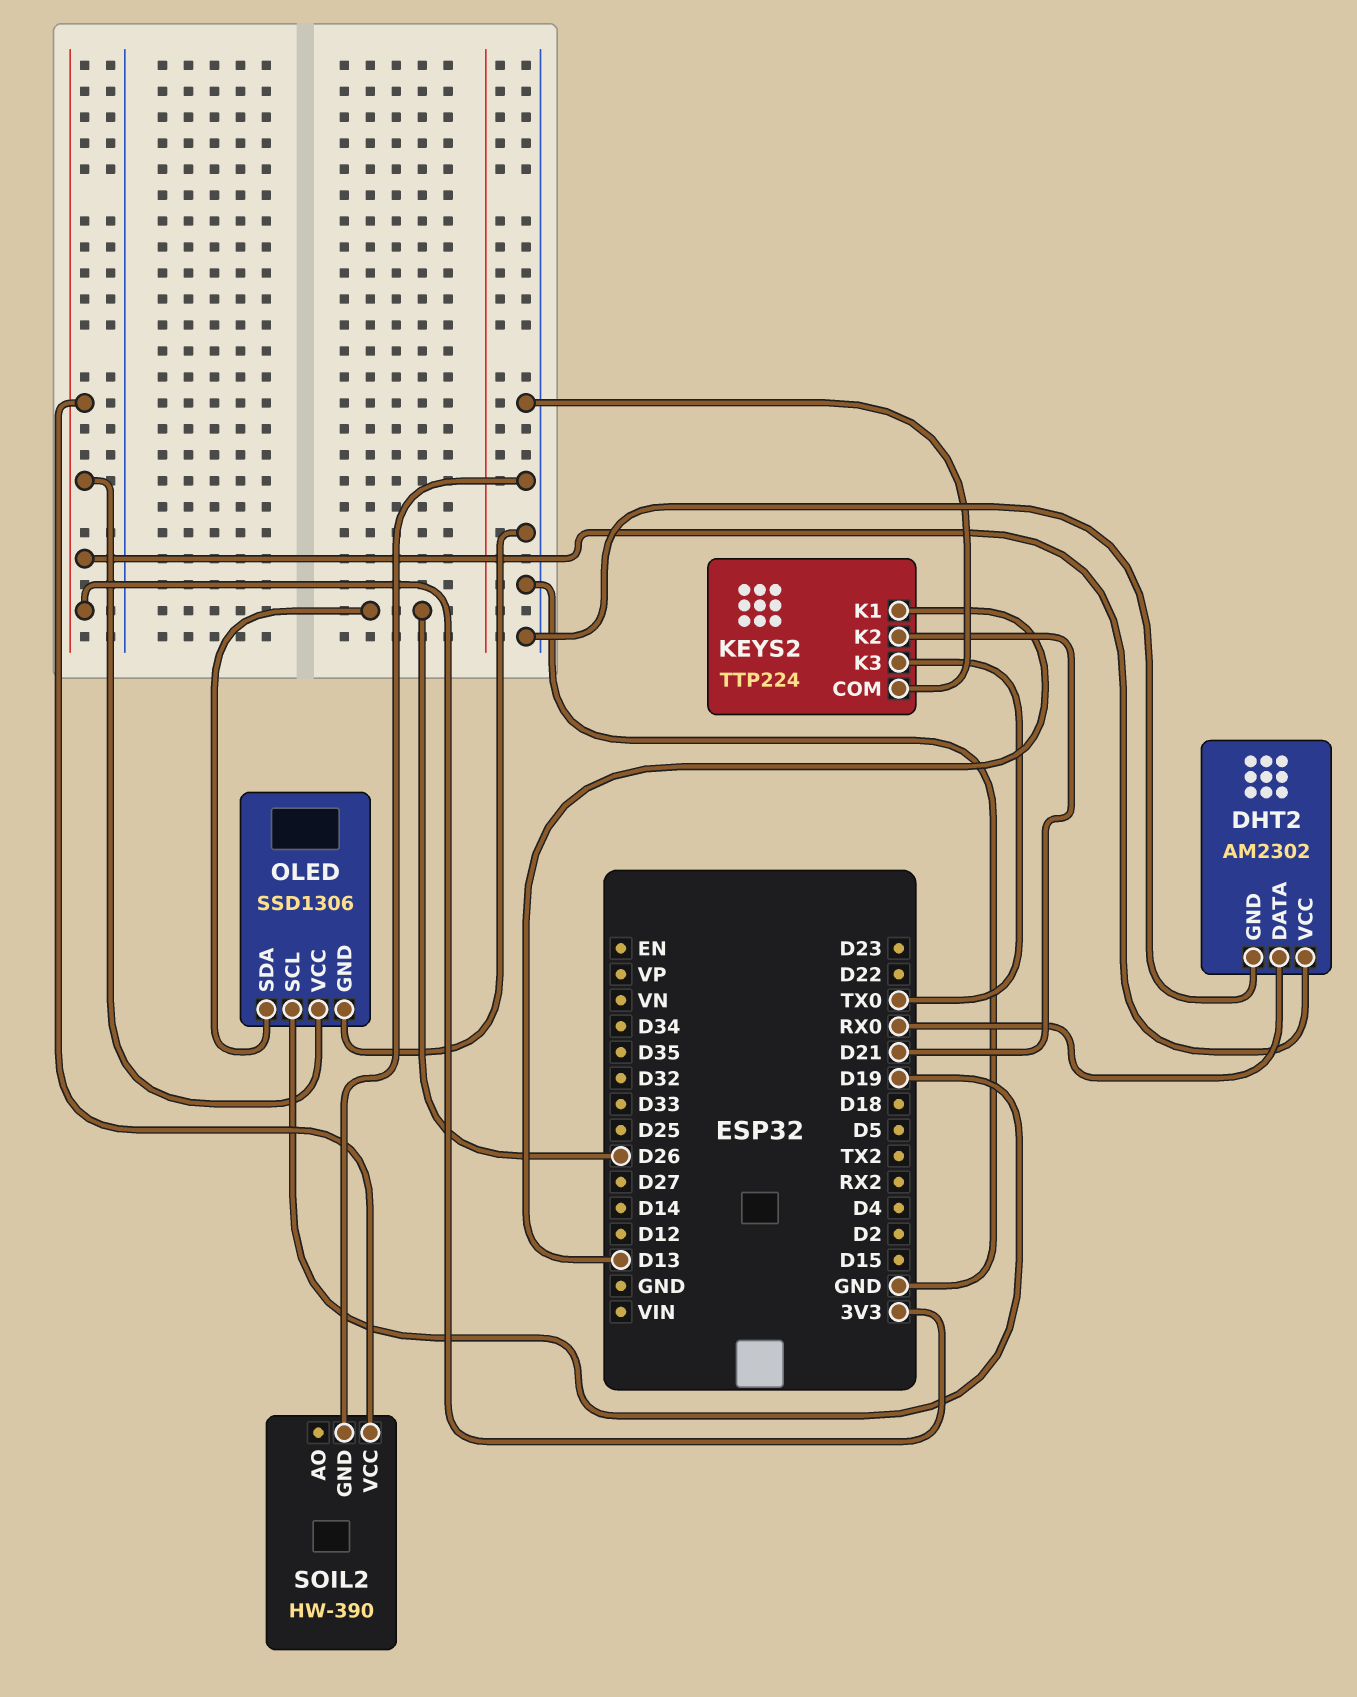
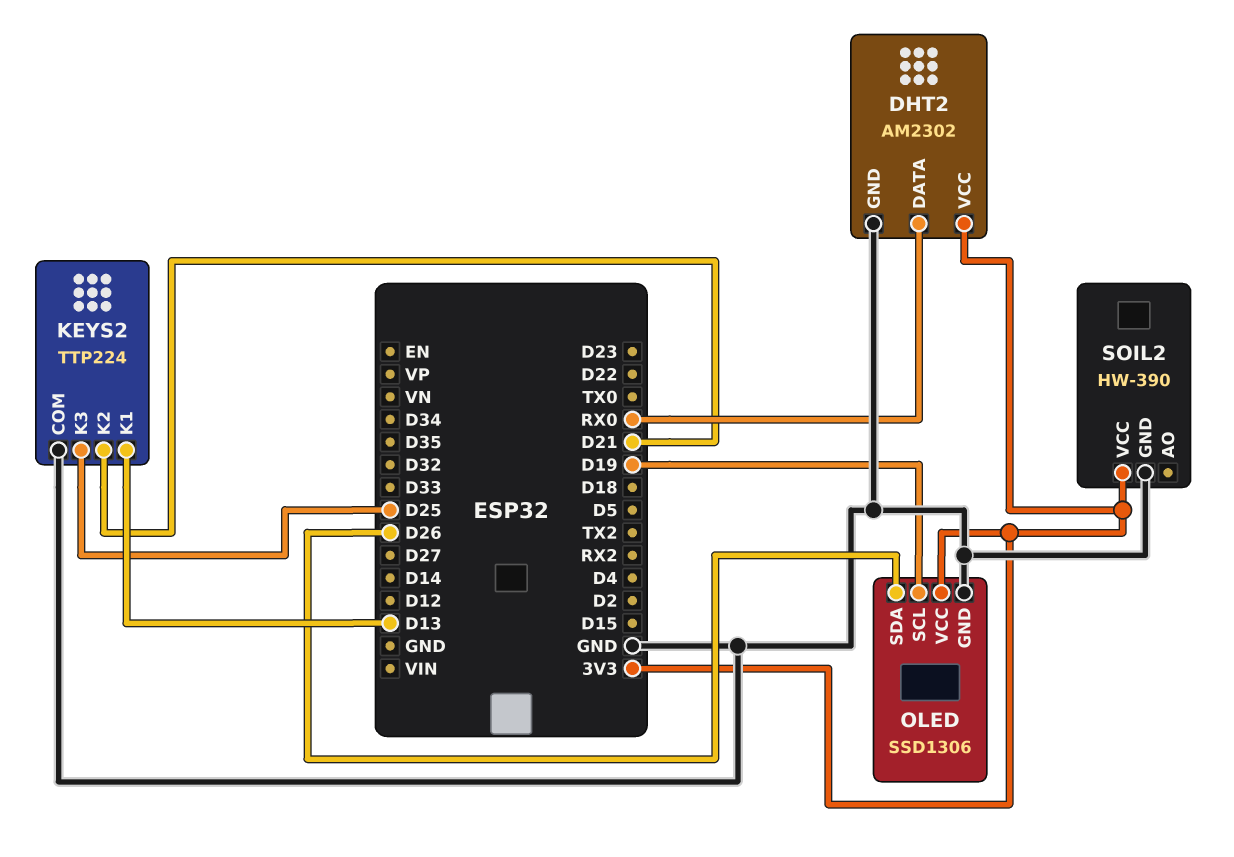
KEYS2 pin K3: TX0 -> D25

